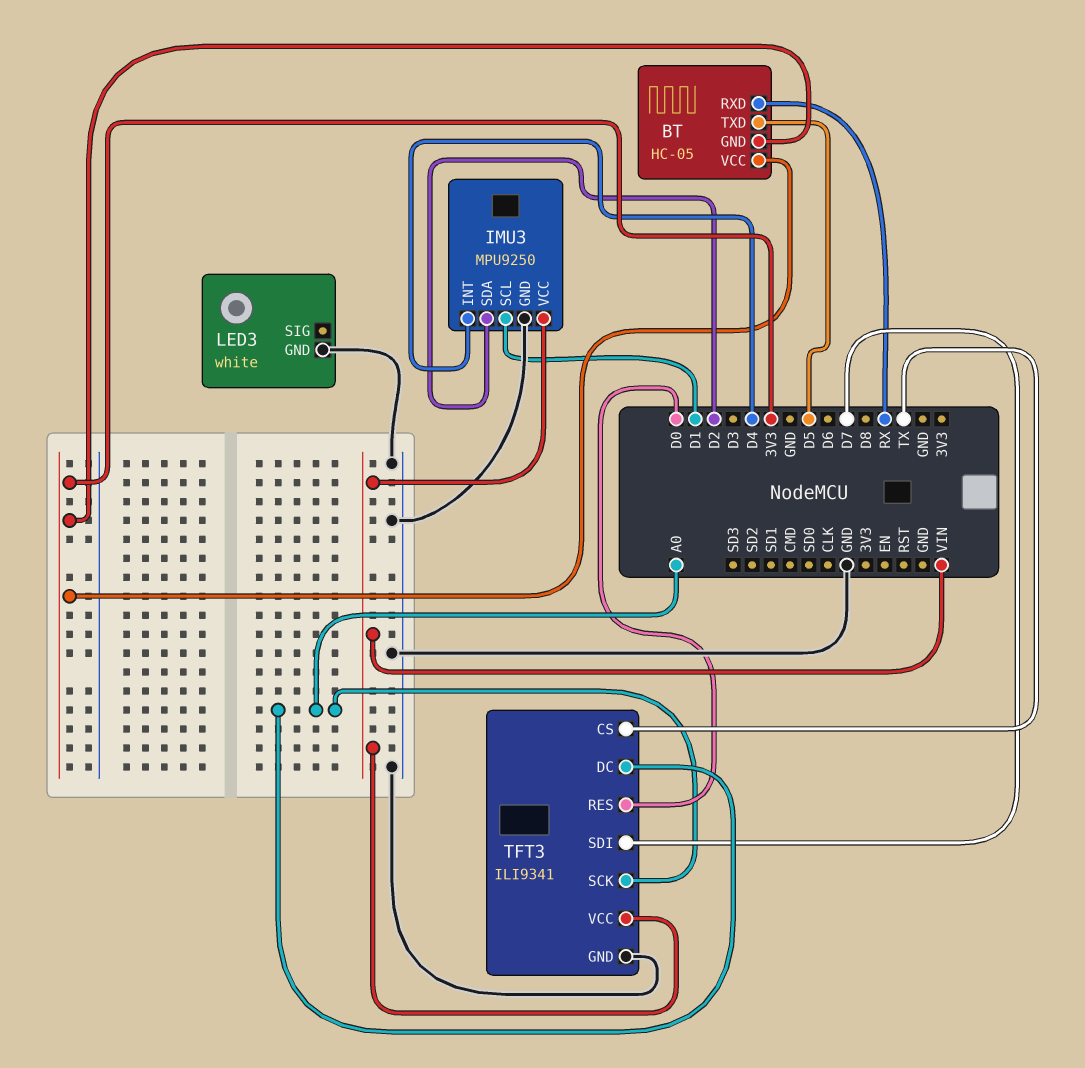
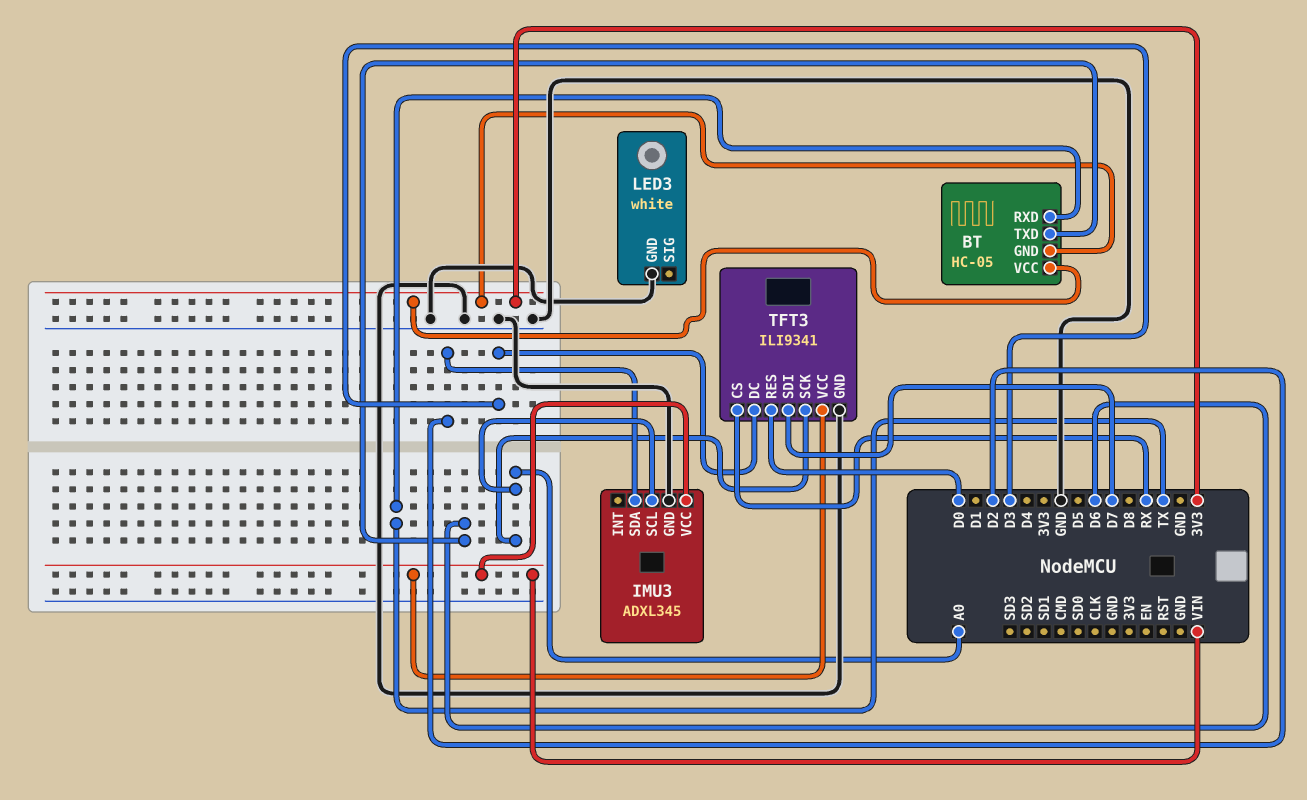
BT pin RXD: RX -> TX
BT pin TXD: D5 -> D6
IMU3: MPU9250 -> ADXL345
IMU3 pin INT: D4 -> none
IMU3 pin SCL: D1 -> A0
TFT3 pin CS: TX -> RX
TFT3 pin DC: A0 -> D3

